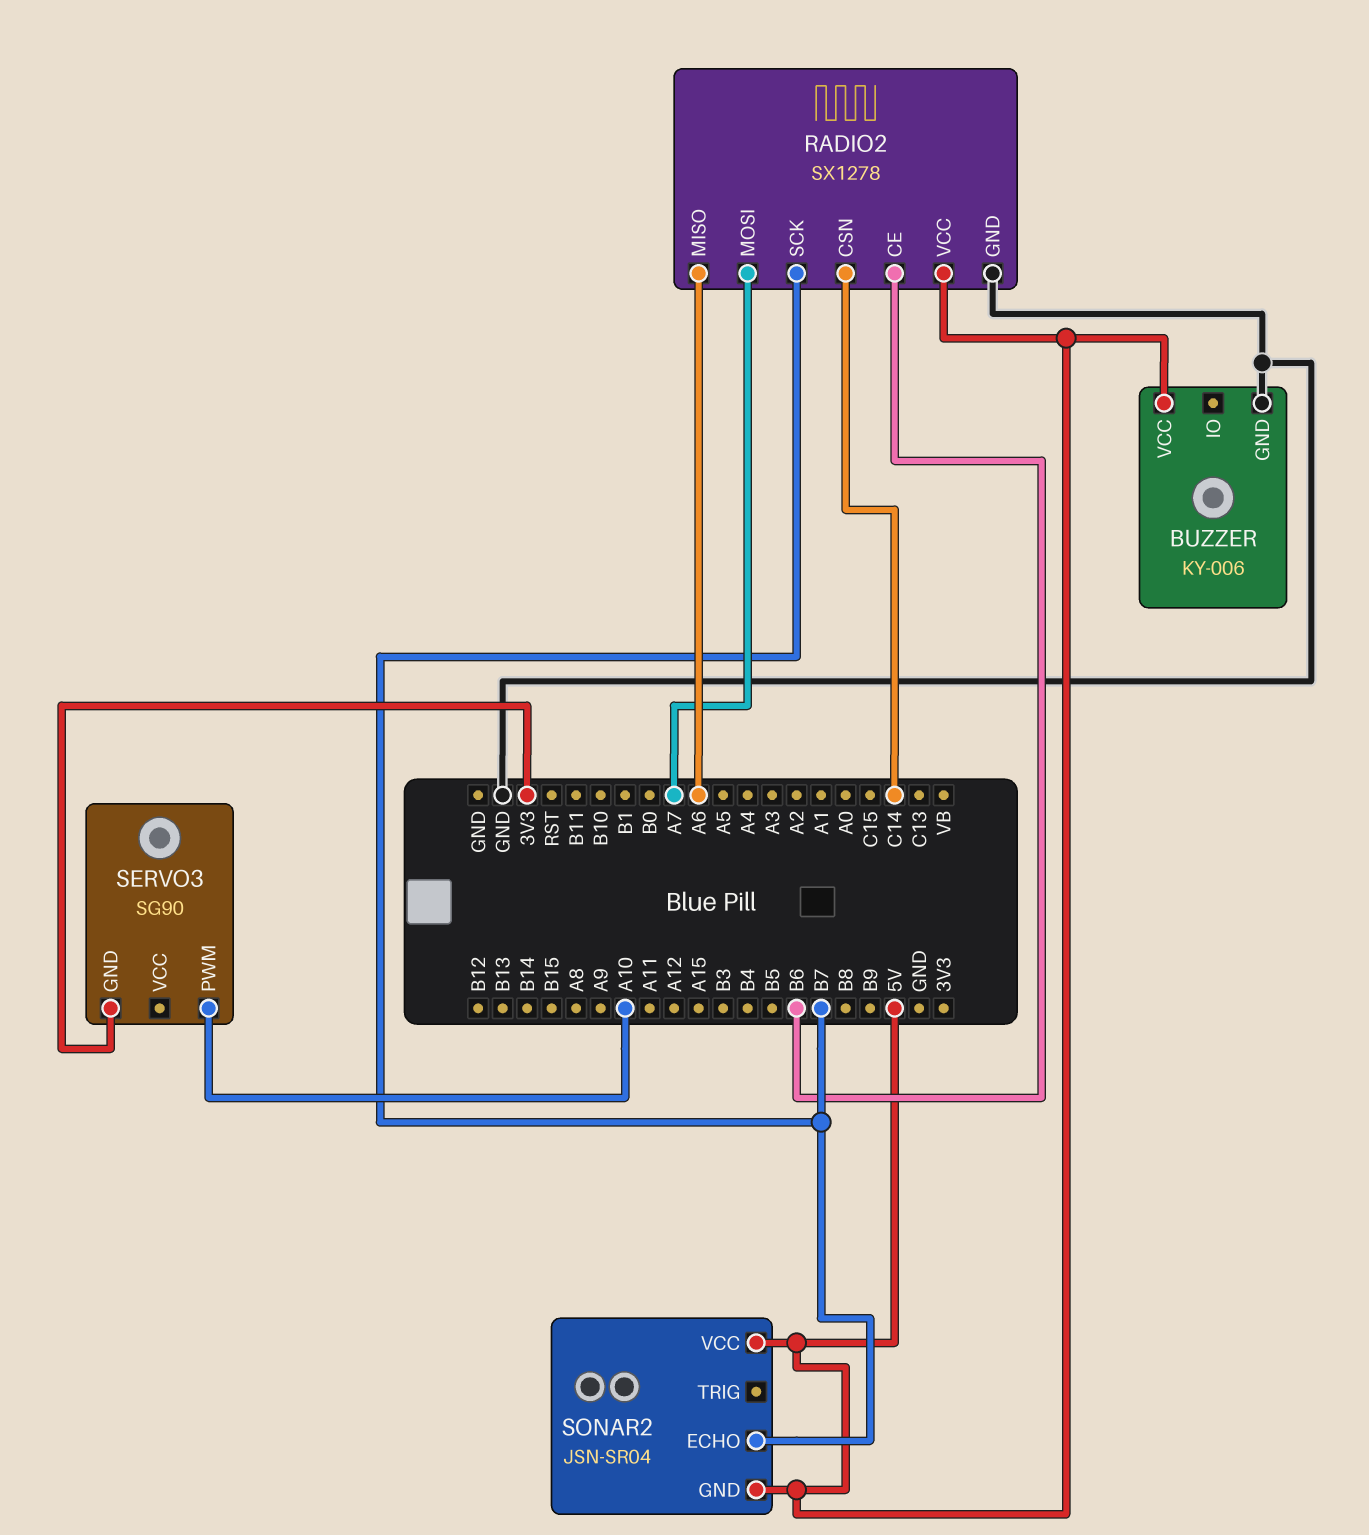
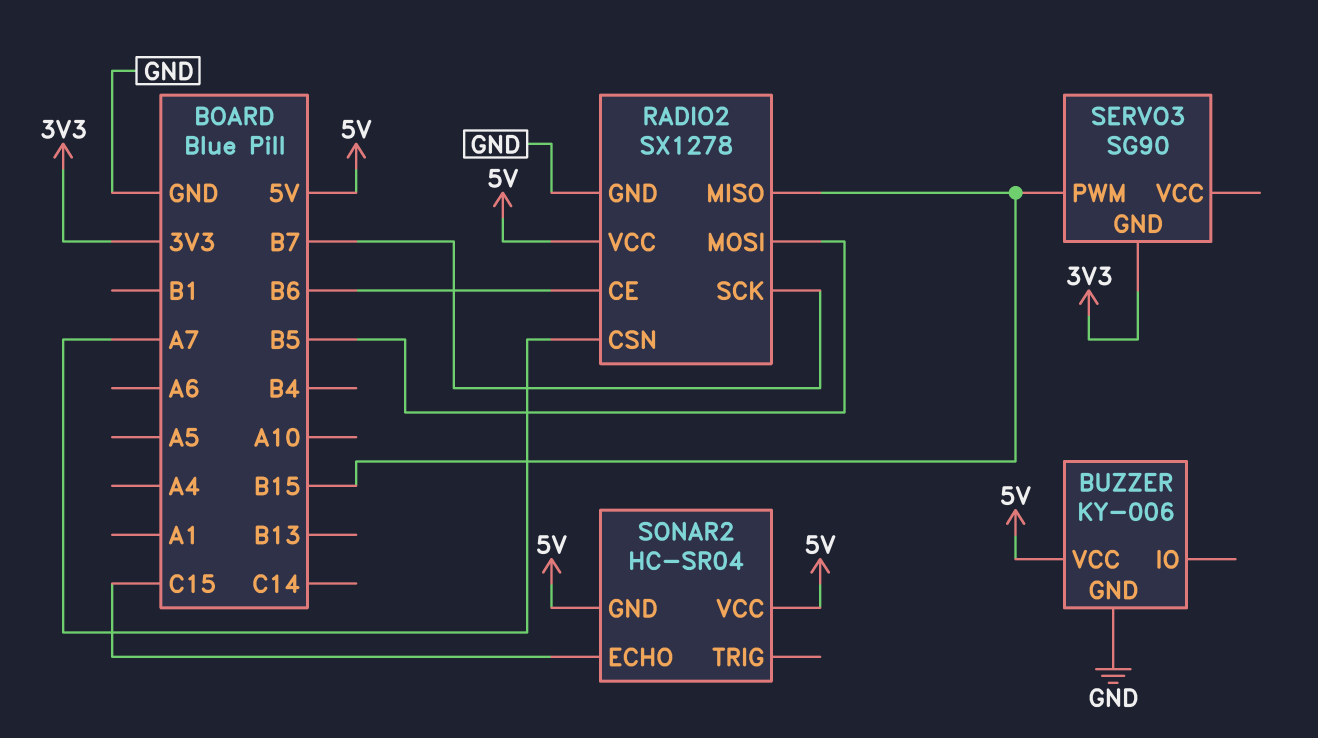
RADIO2 pin CSN: C14 -> A7
RADIO2 pin MISO: A6 -> B15
RADIO2 pin MOSI: A7 -> B5
SERVO3 pin PWM: A10 -> B15
SONAR2: JSN-SR04 -> HC-SR04
SONAR2 pin ECHO: B7 -> C15

